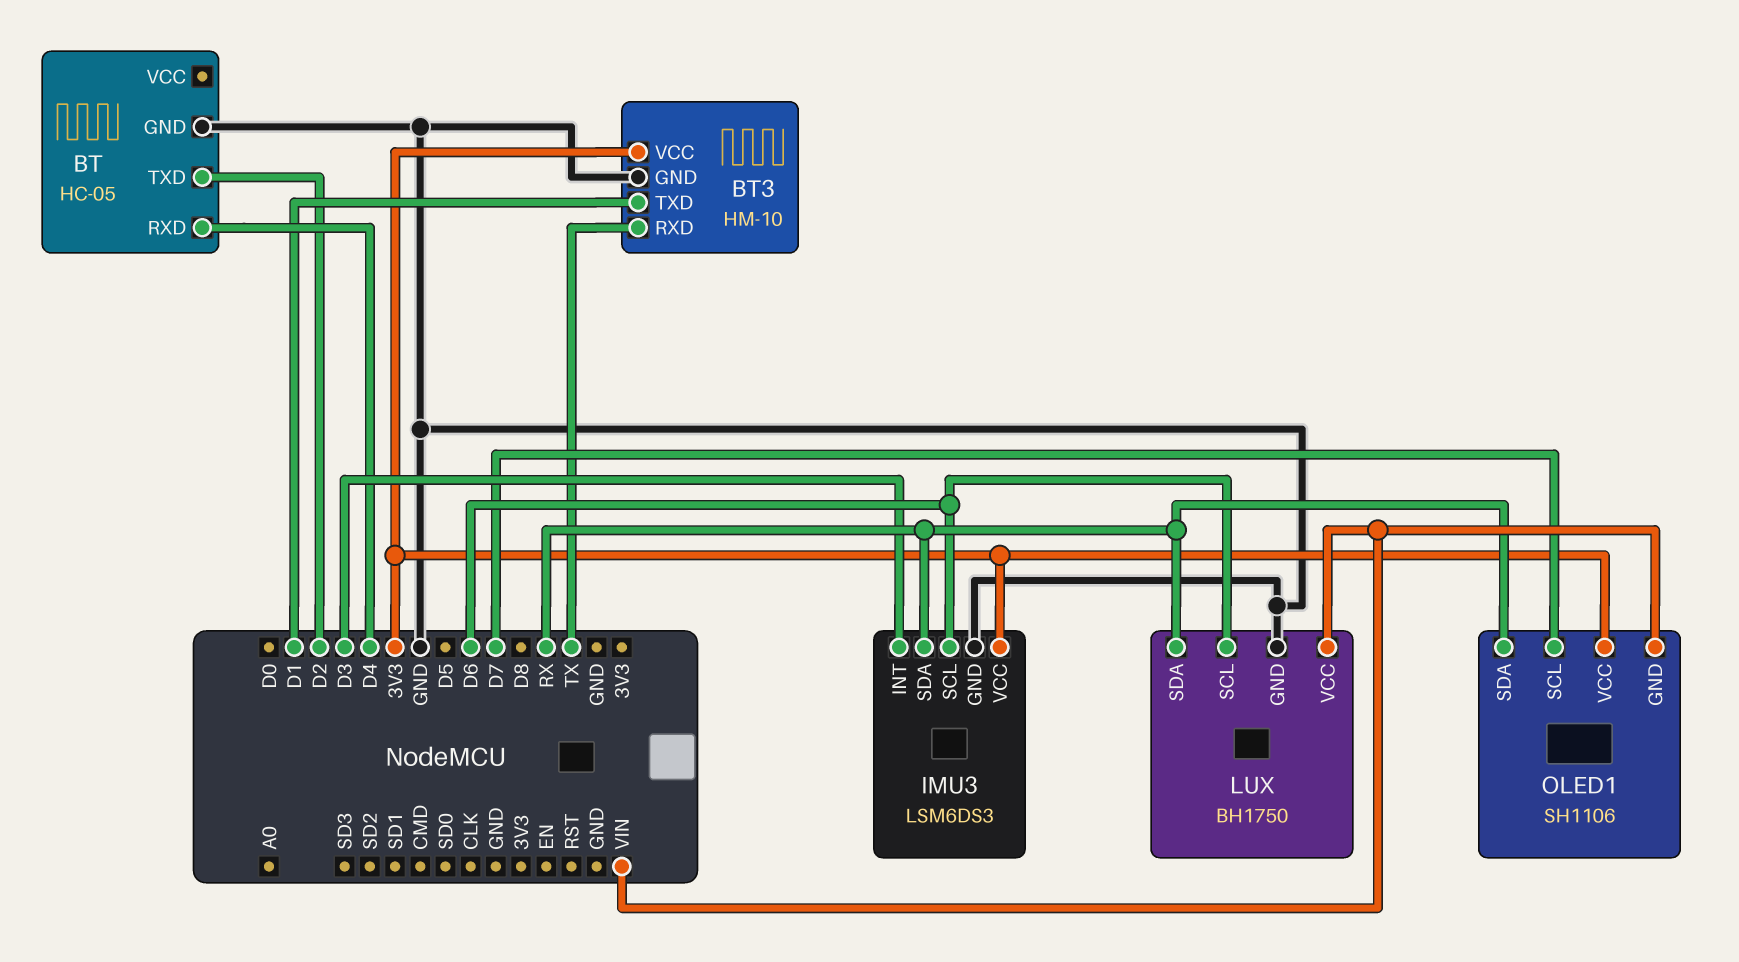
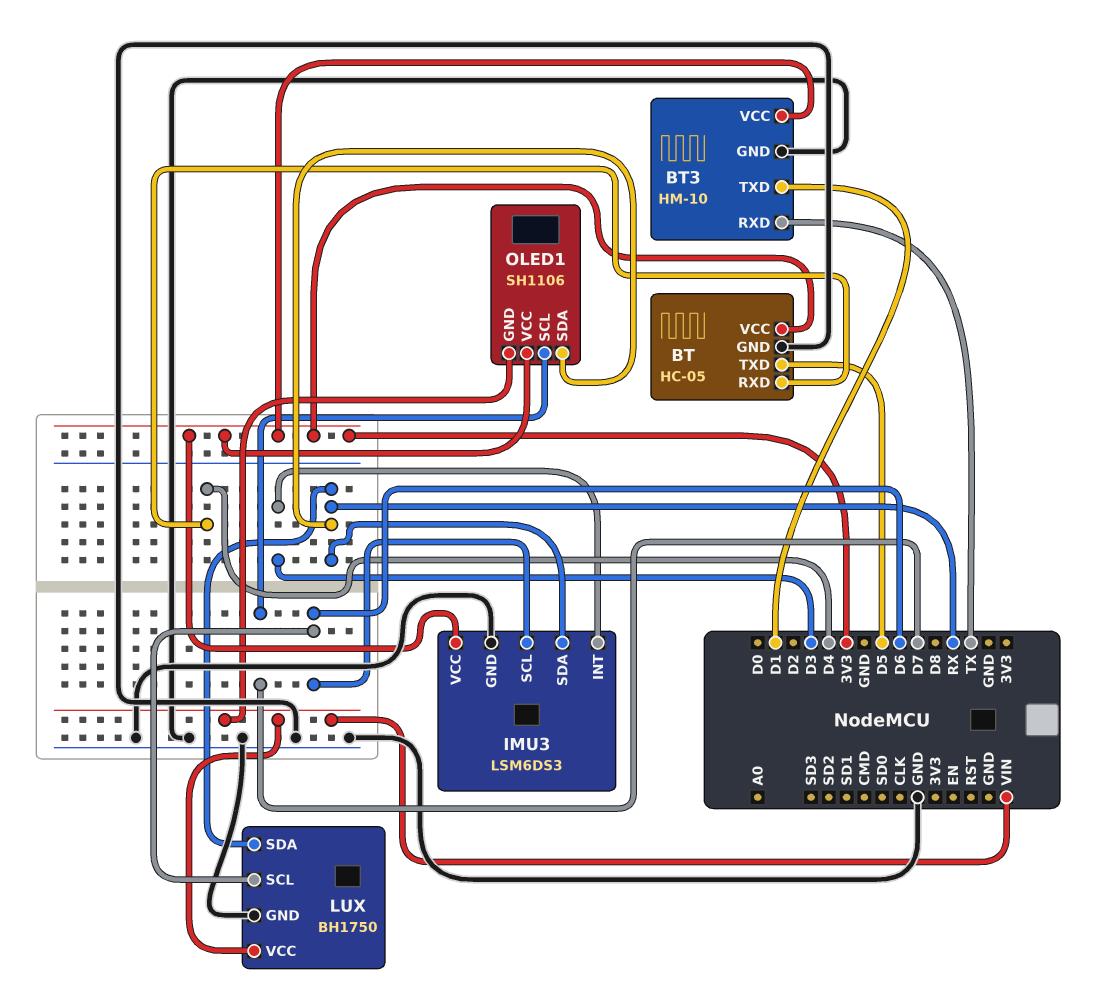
BT pin TXD: D2 -> D5
BT pin VCC: none -> 3V3

